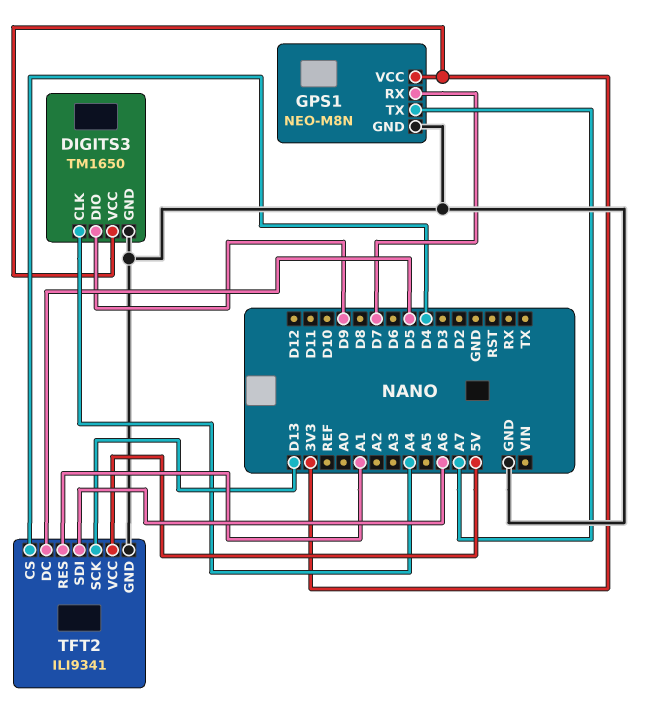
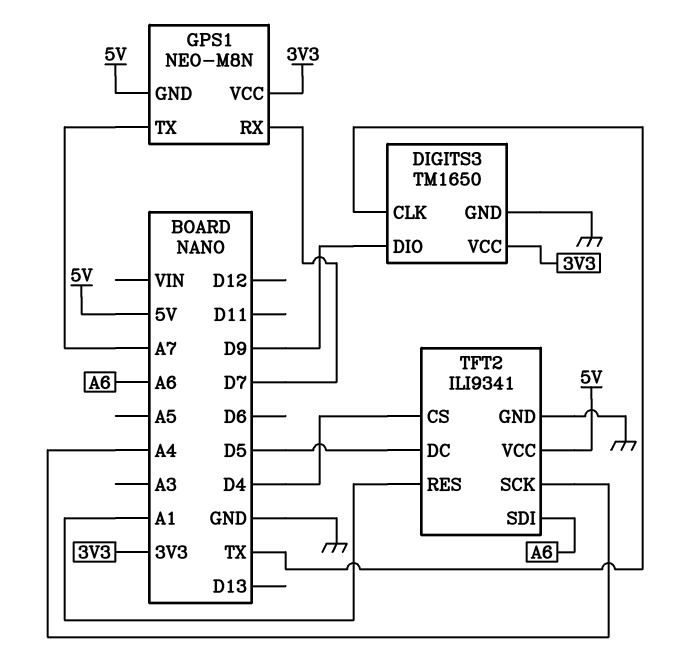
DIGITS3 pin CLK: A4 -> TX
GPS1 pin GND: GND -> 5V
TFT2 pin SCK: D13 -> A4

